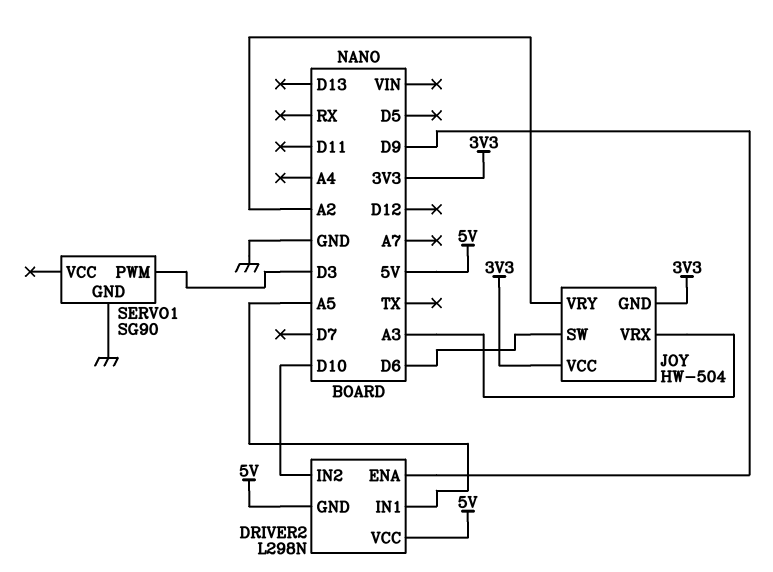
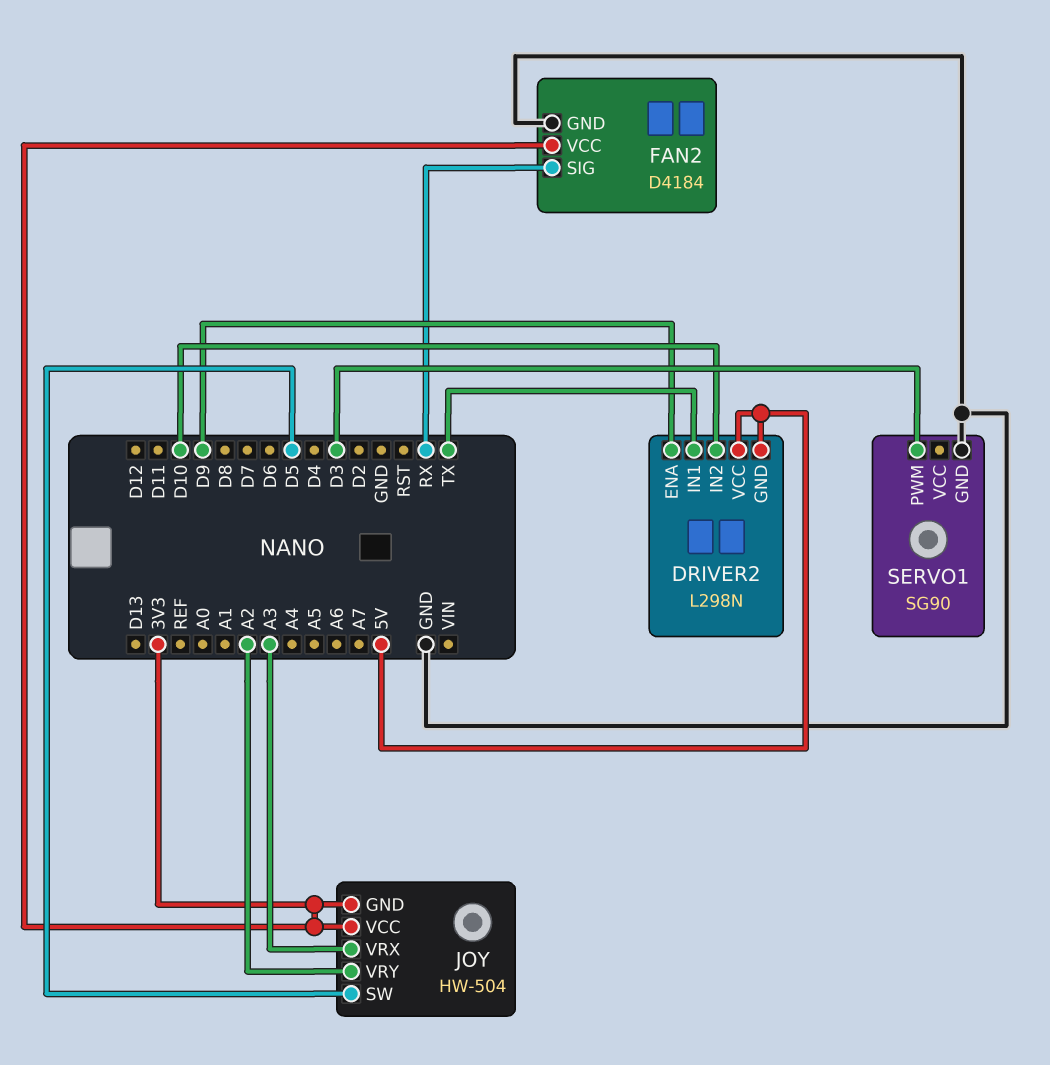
DRIVER2 pin IN1: A5 -> TX
FAN2: none -> D4184
FAN2 pin GND: none -> GND
FAN2 pin SIG: none -> RX
FAN2 pin VCC: none -> 3V3
JOY pin SW: D6 -> D5

